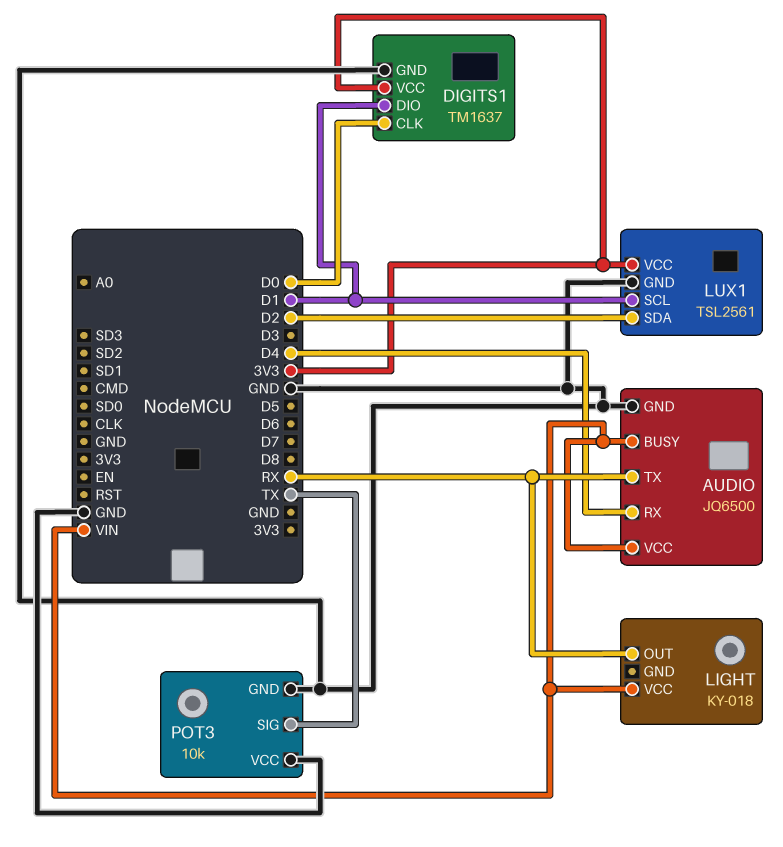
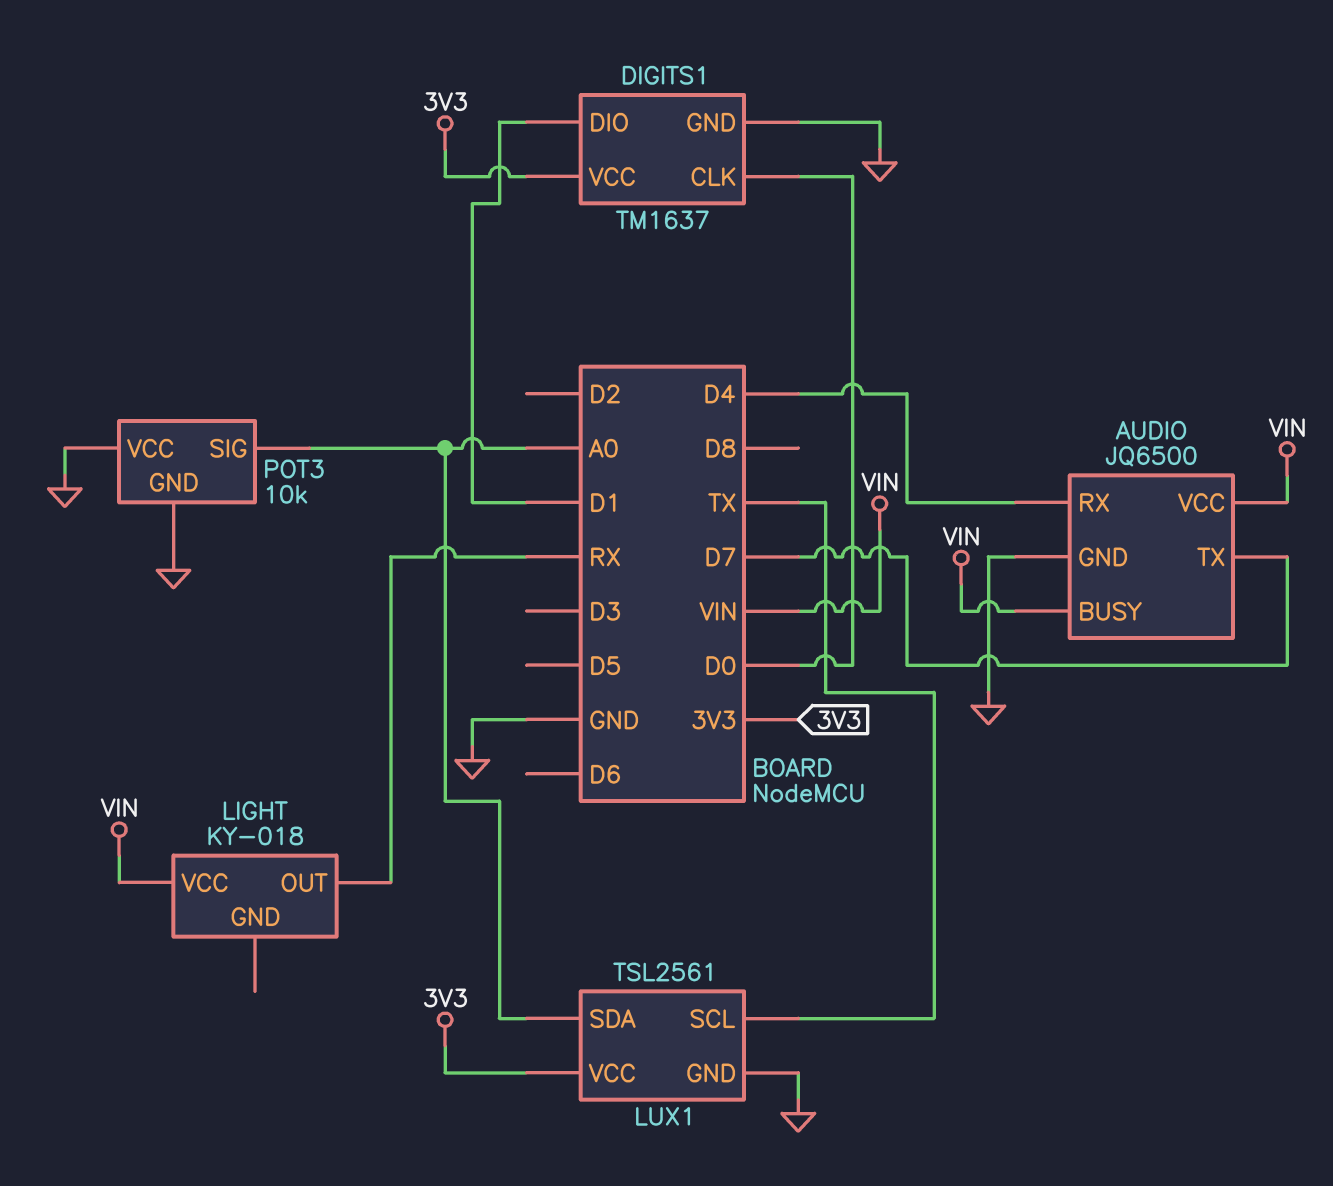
AUDIO pin TX: RX -> D7
LUX1 pin SCL: D1 -> TX
LUX1 pin SDA: D2 -> A0
POT3 pin SIG: TX -> A0

